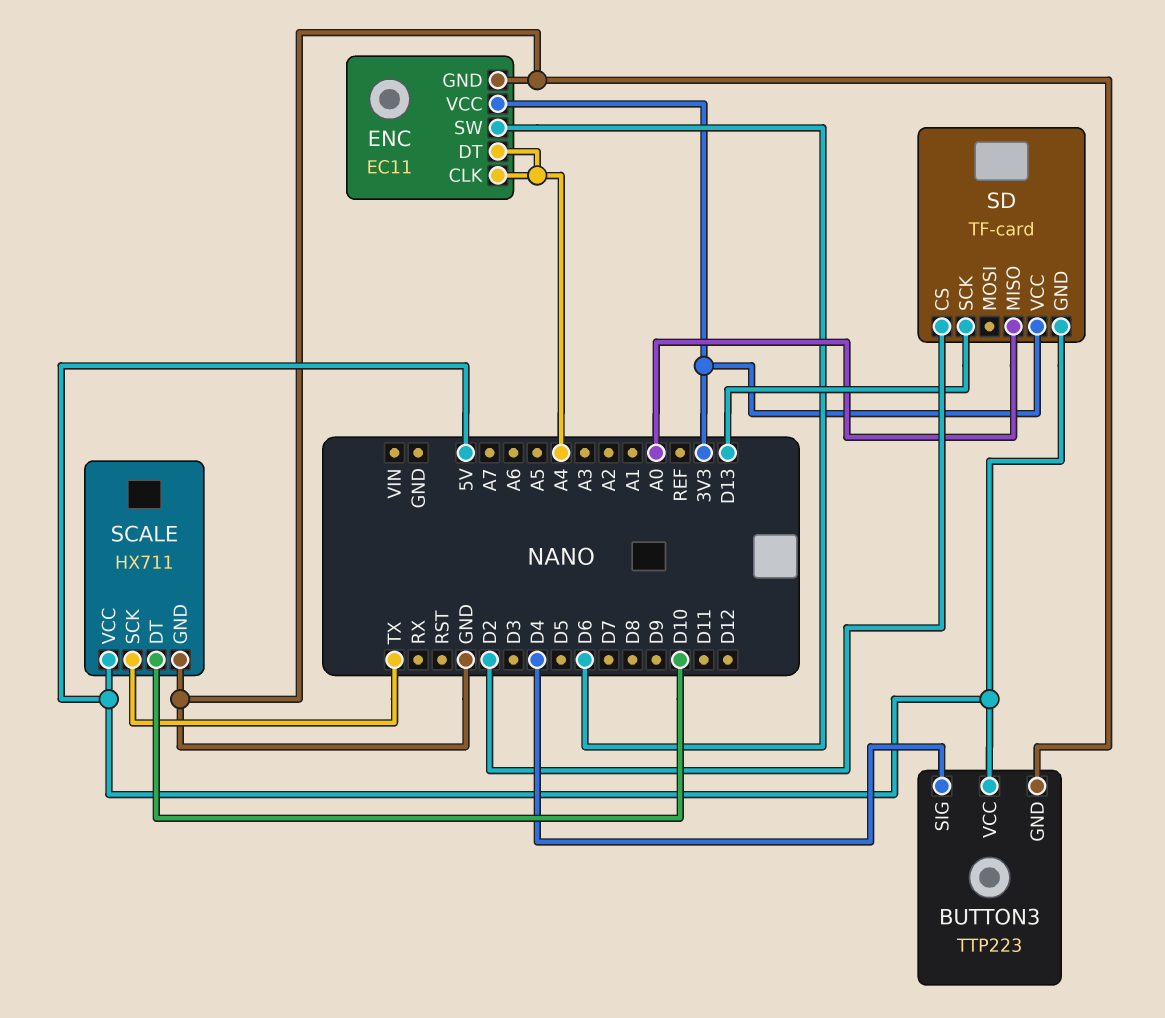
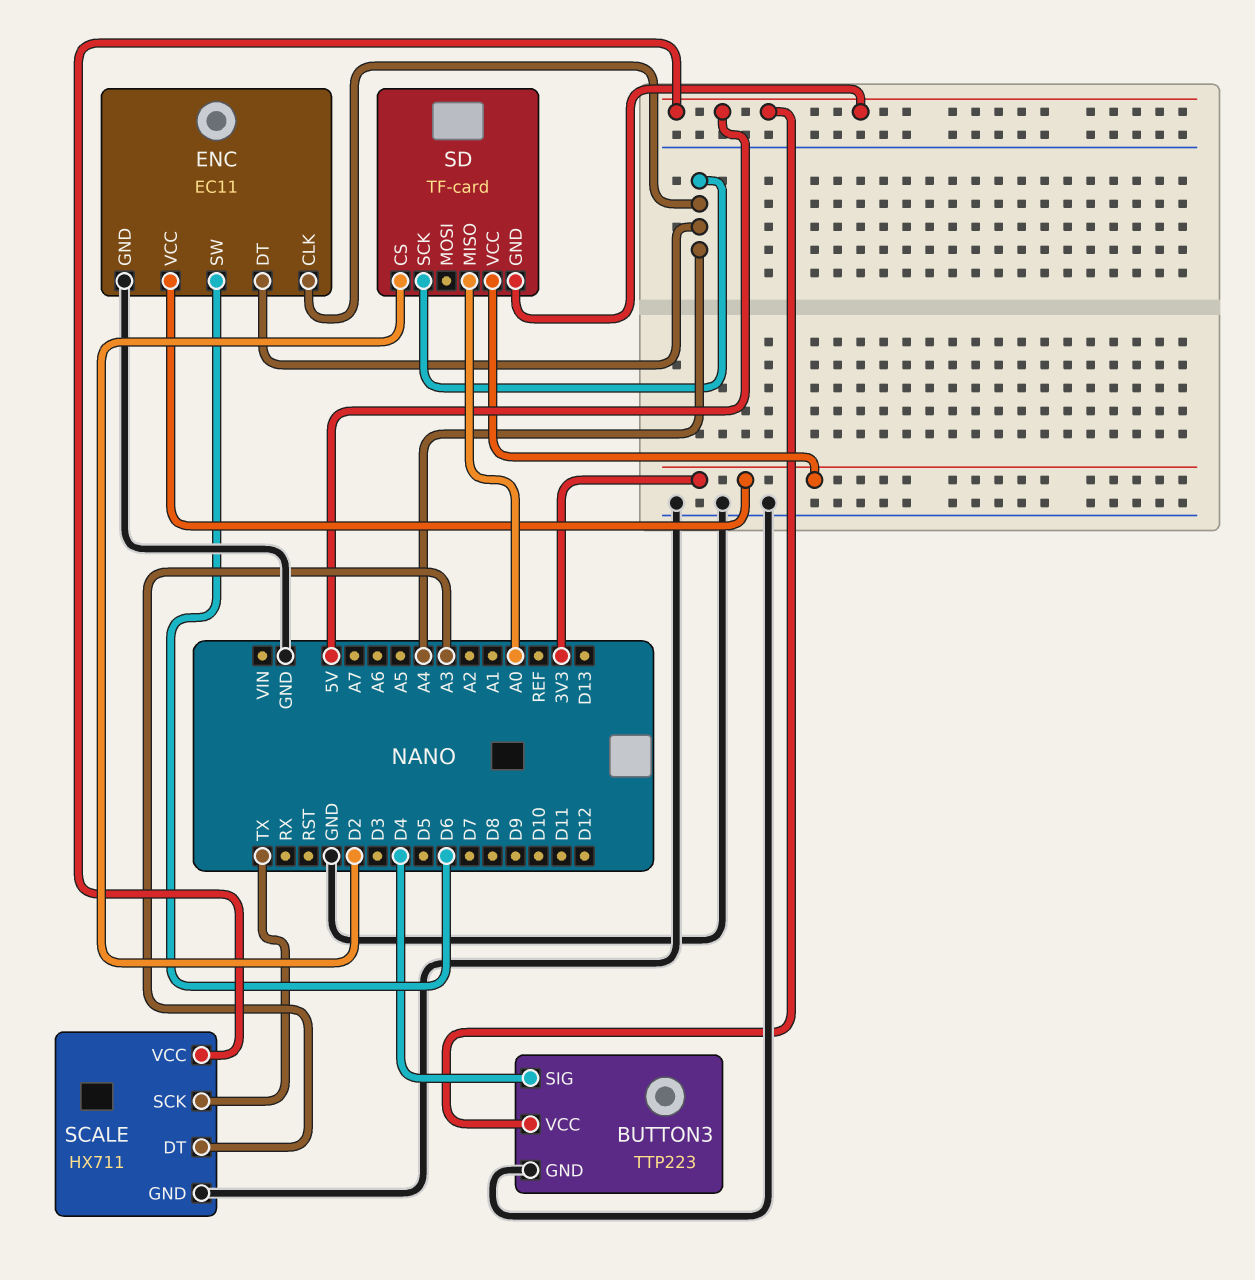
SCALE pin DT: D10 -> A3
SD pin SCK: D13 -> A4

